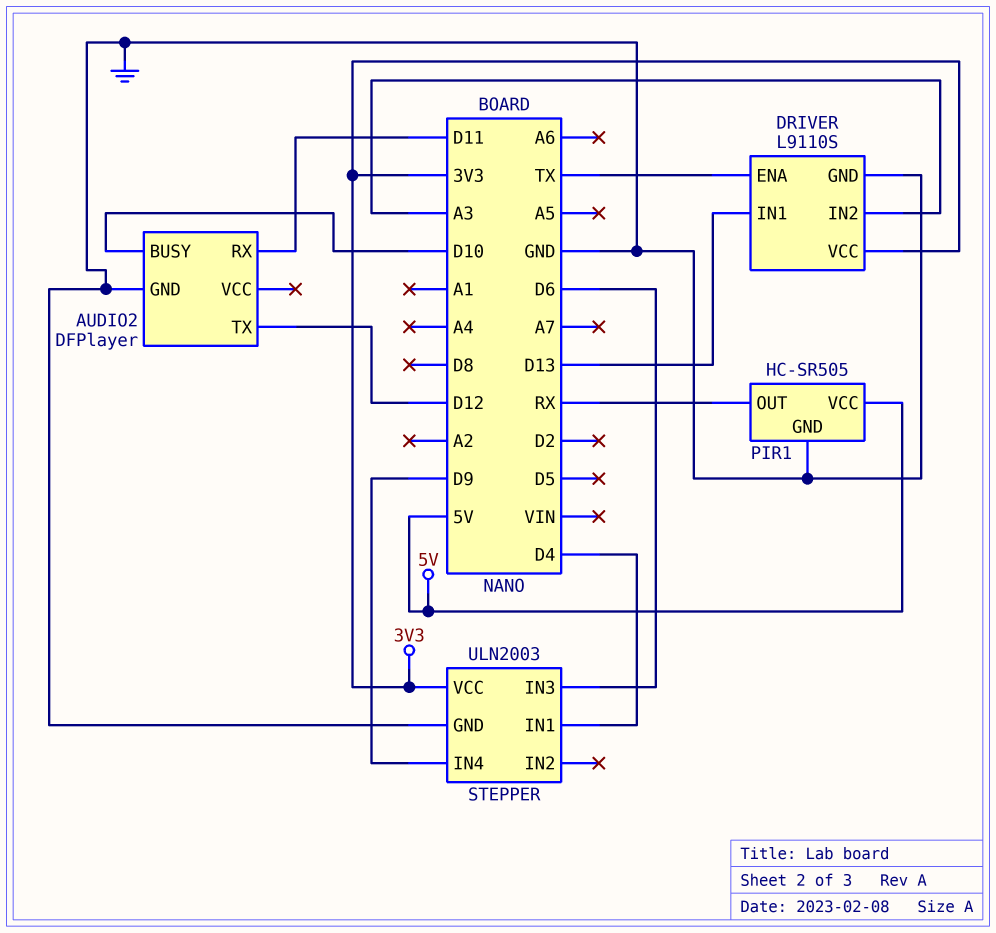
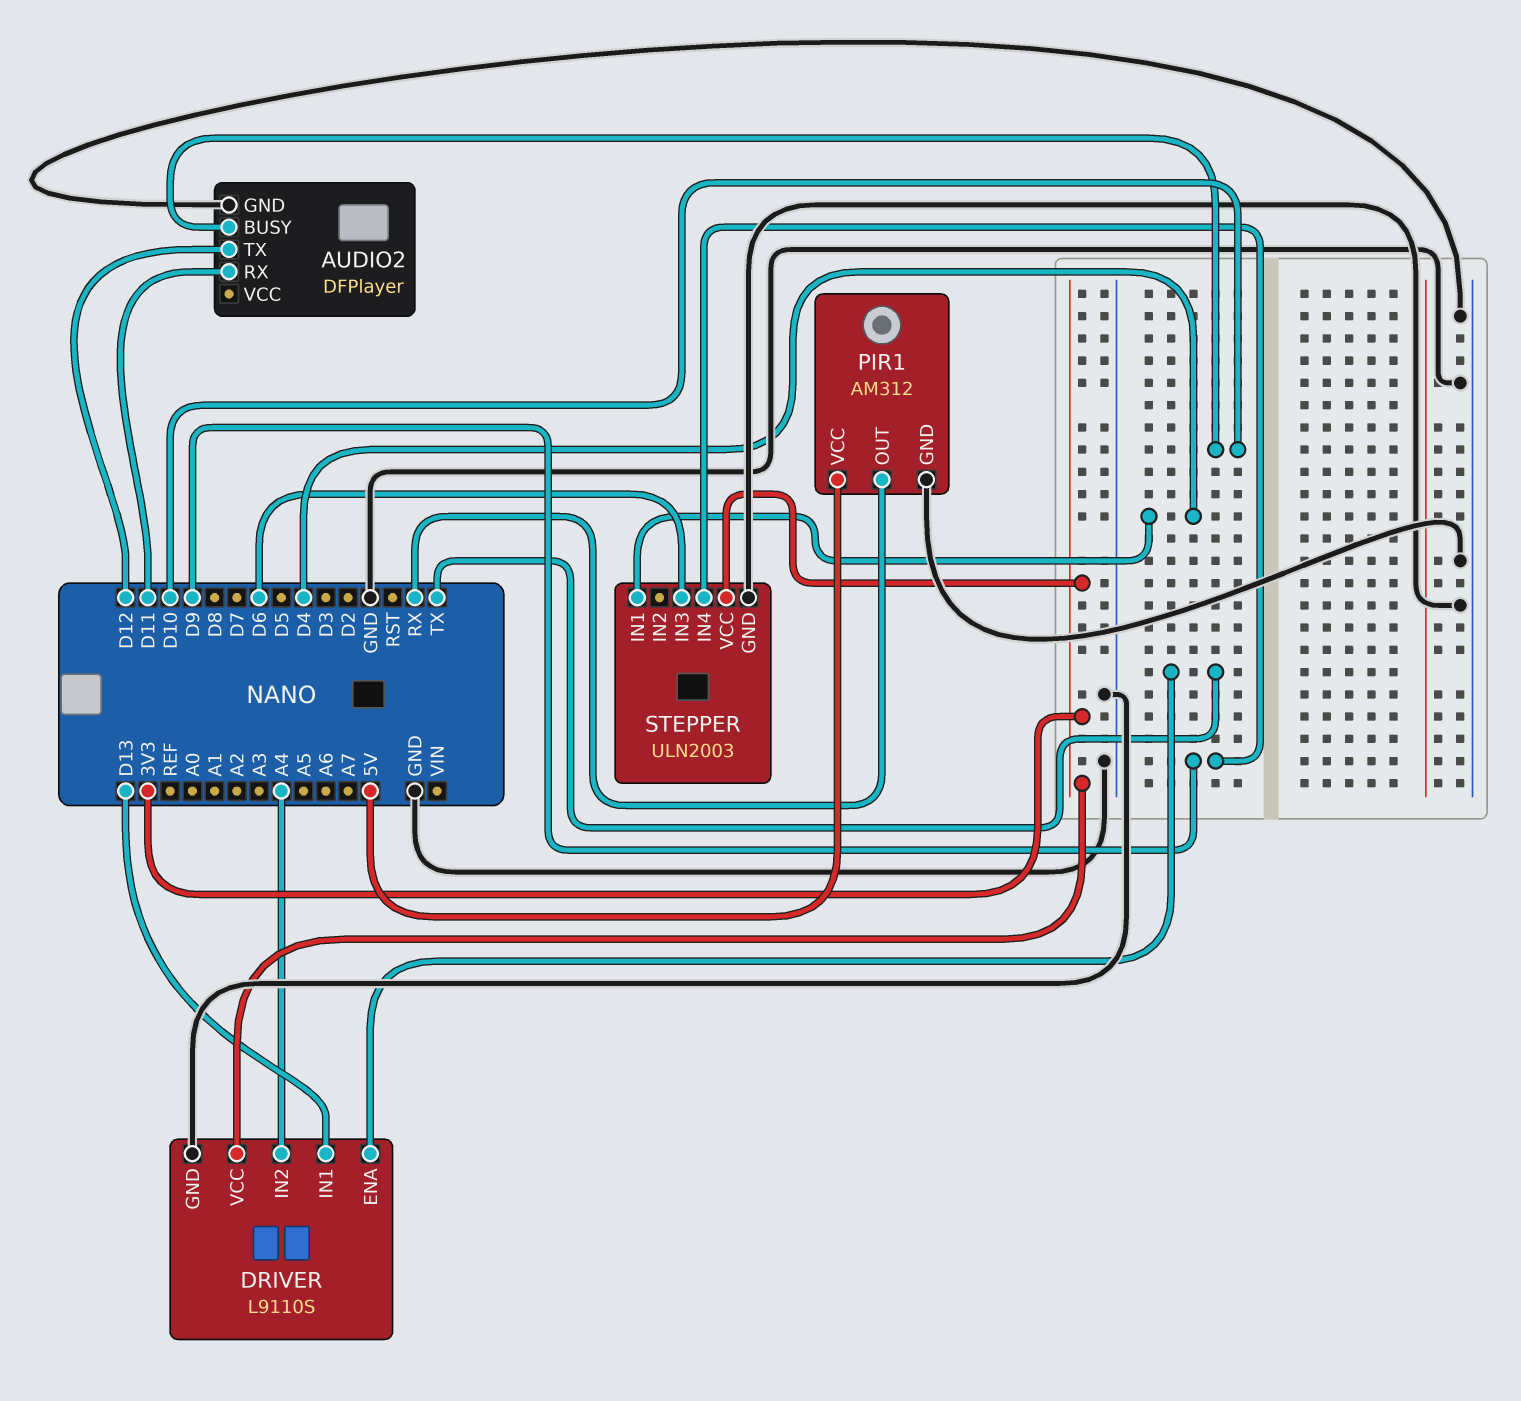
DRIVER pin IN2: A3 -> A4
PIR1: HC-SR505 -> AM312

